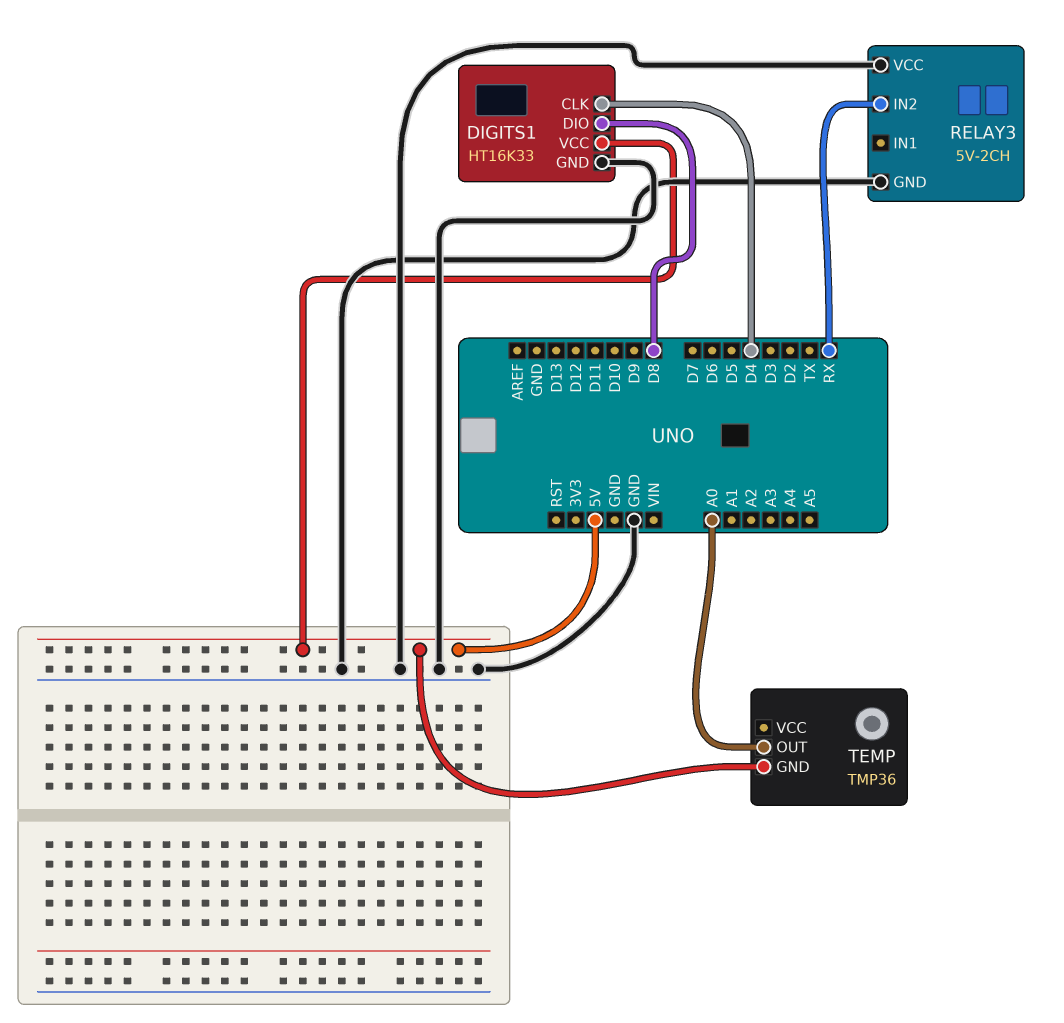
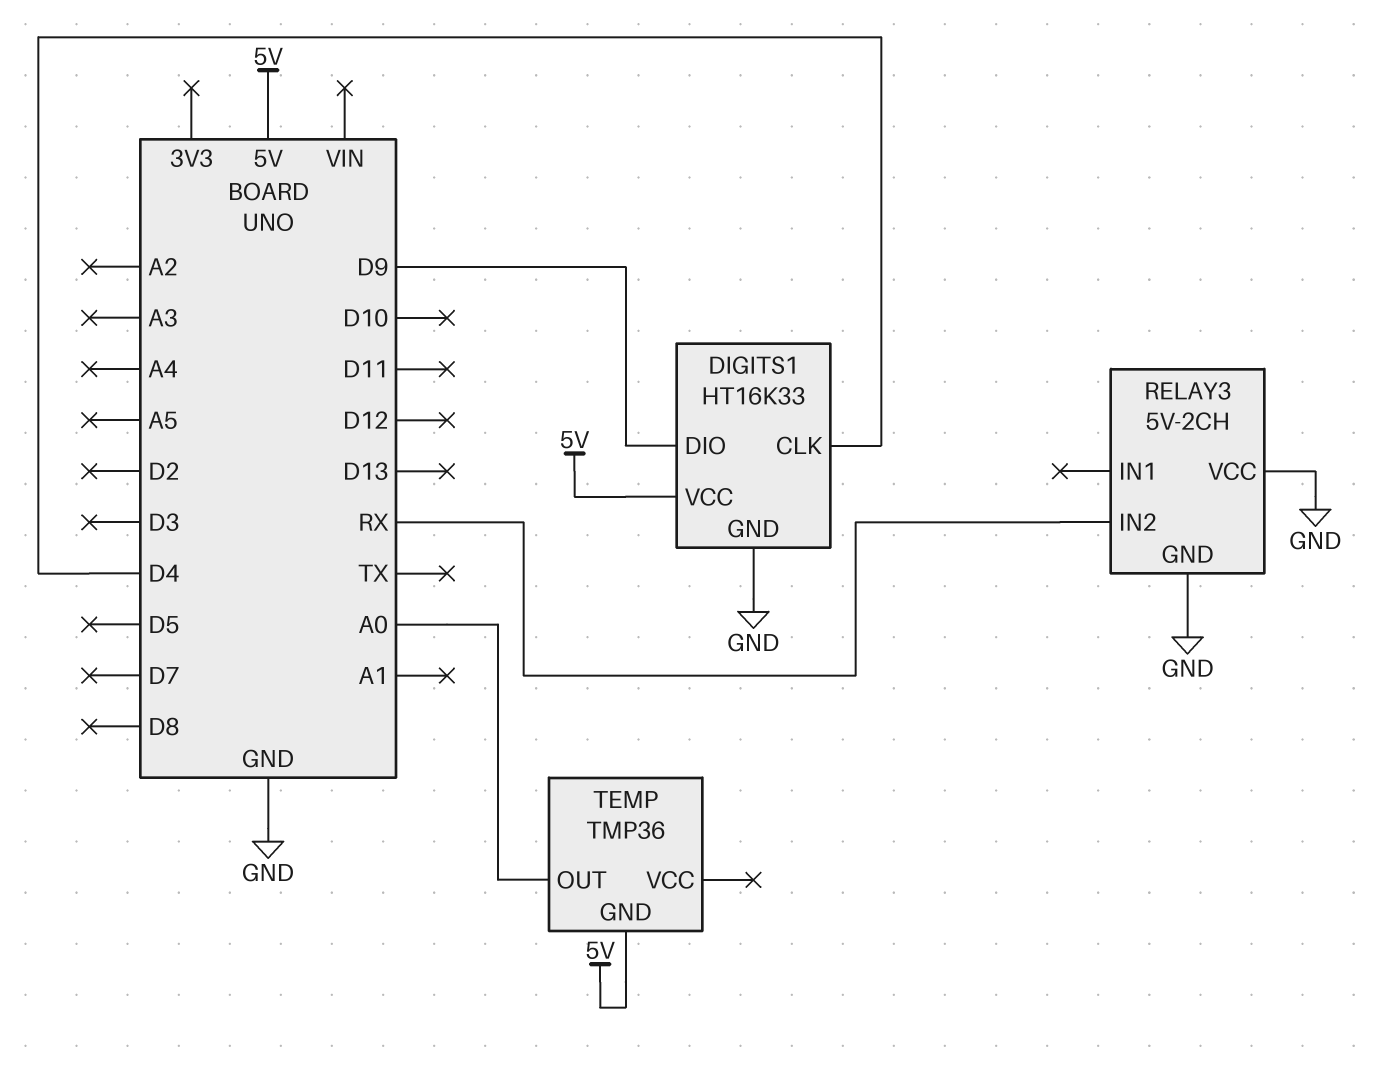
DIGITS1 pin DIO: D8 -> D9

